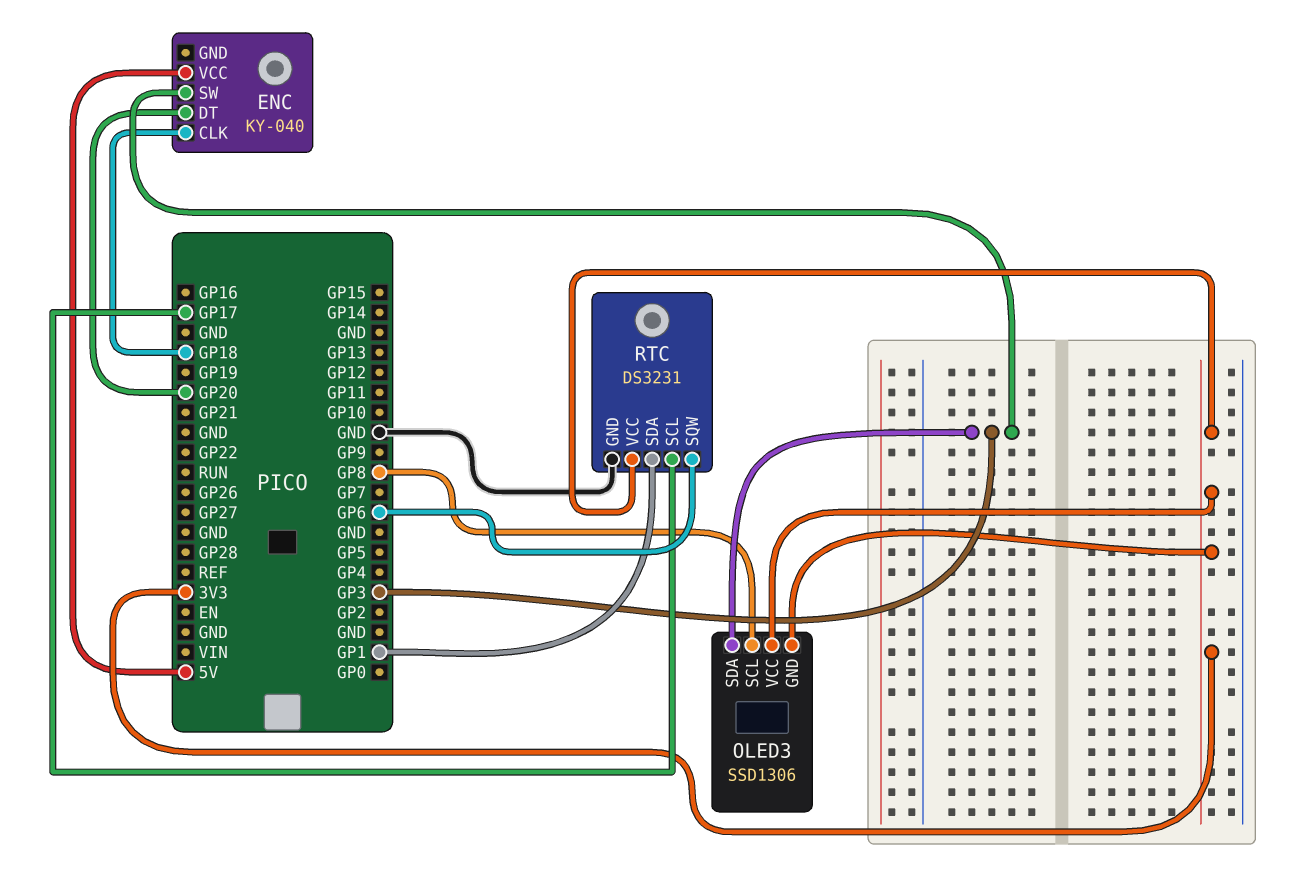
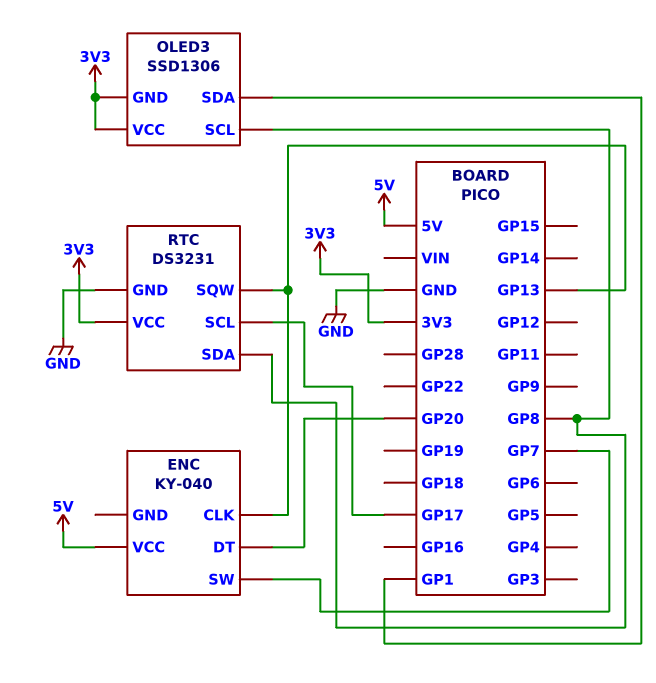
ENC pin CLK: GP18 -> GP13
ENC pin SW: GP3 -> GP7
OLED3 pin SDA: GP3 -> GP1
RTC pin SDA: GP1 -> GP8
RTC pin SQW: GP6 -> GP13

